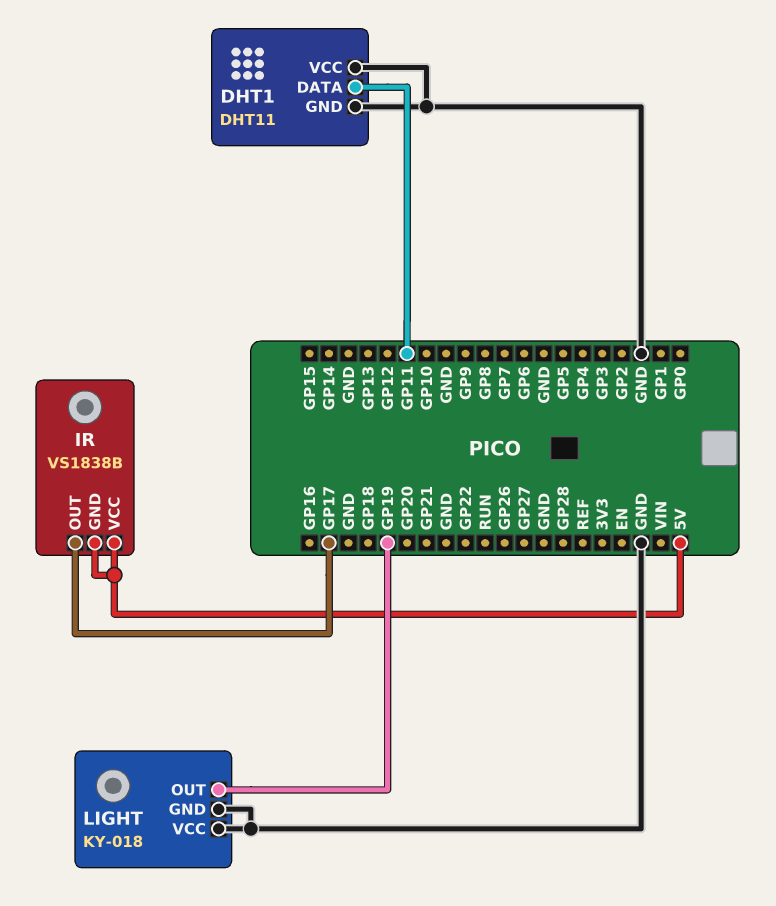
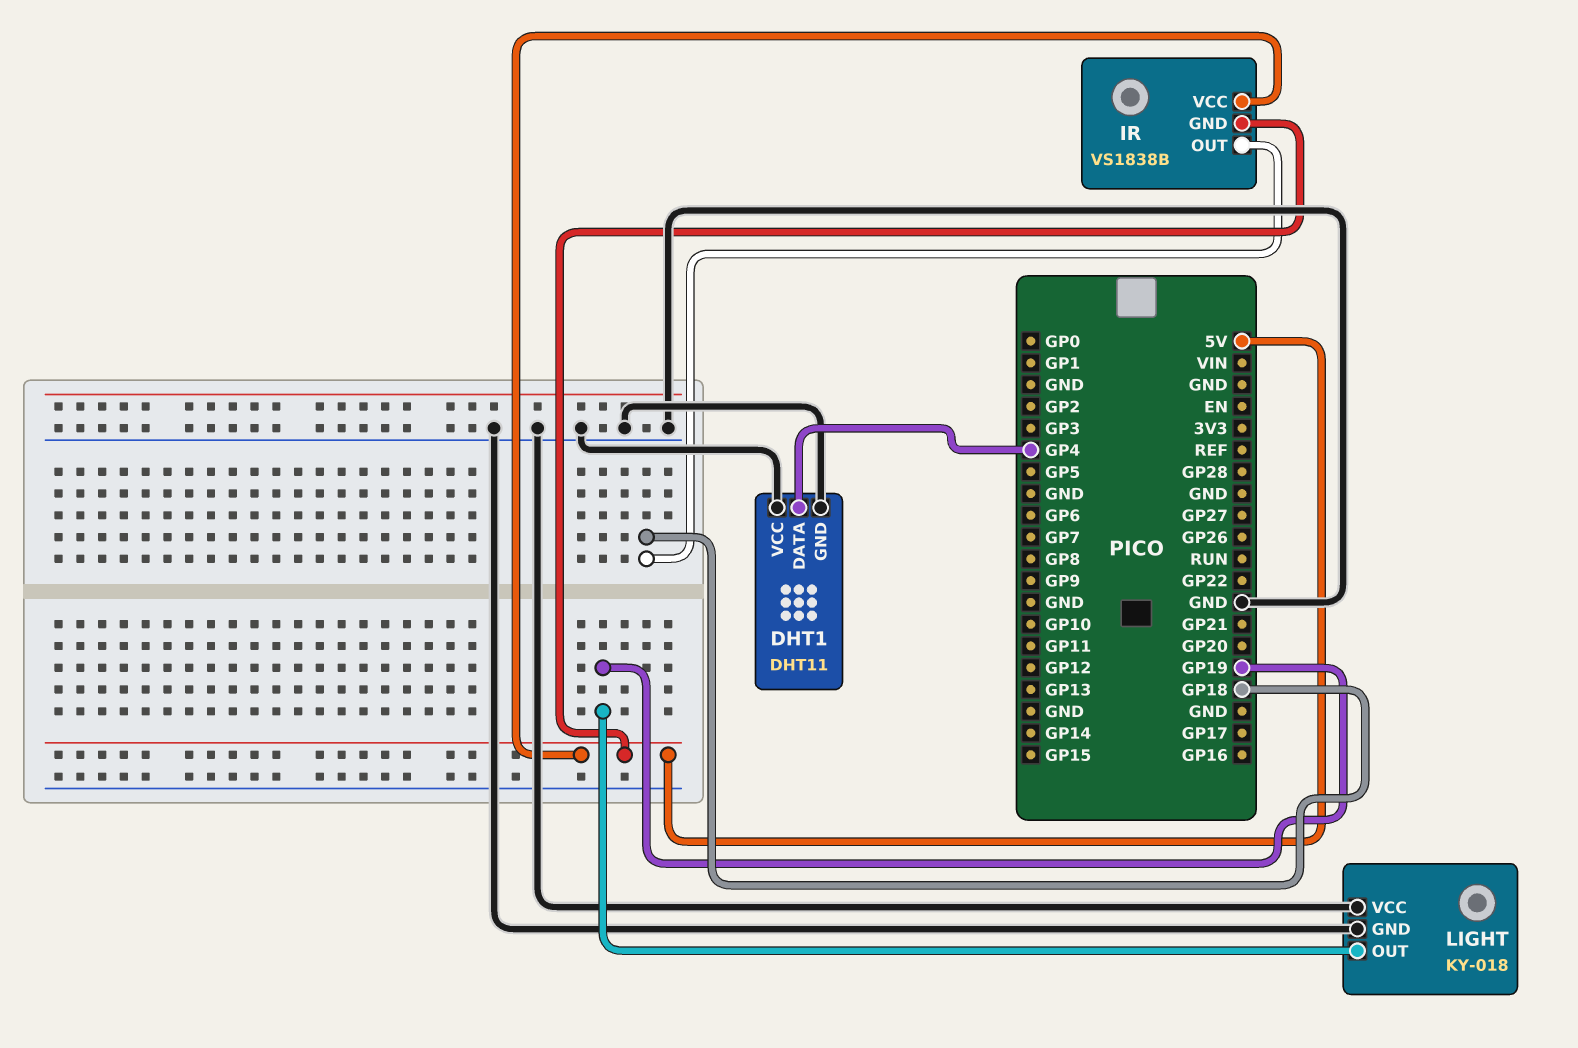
DHT1 pin DATA: GP11 -> GP4
IR pin OUT: GP17 -> GP18

